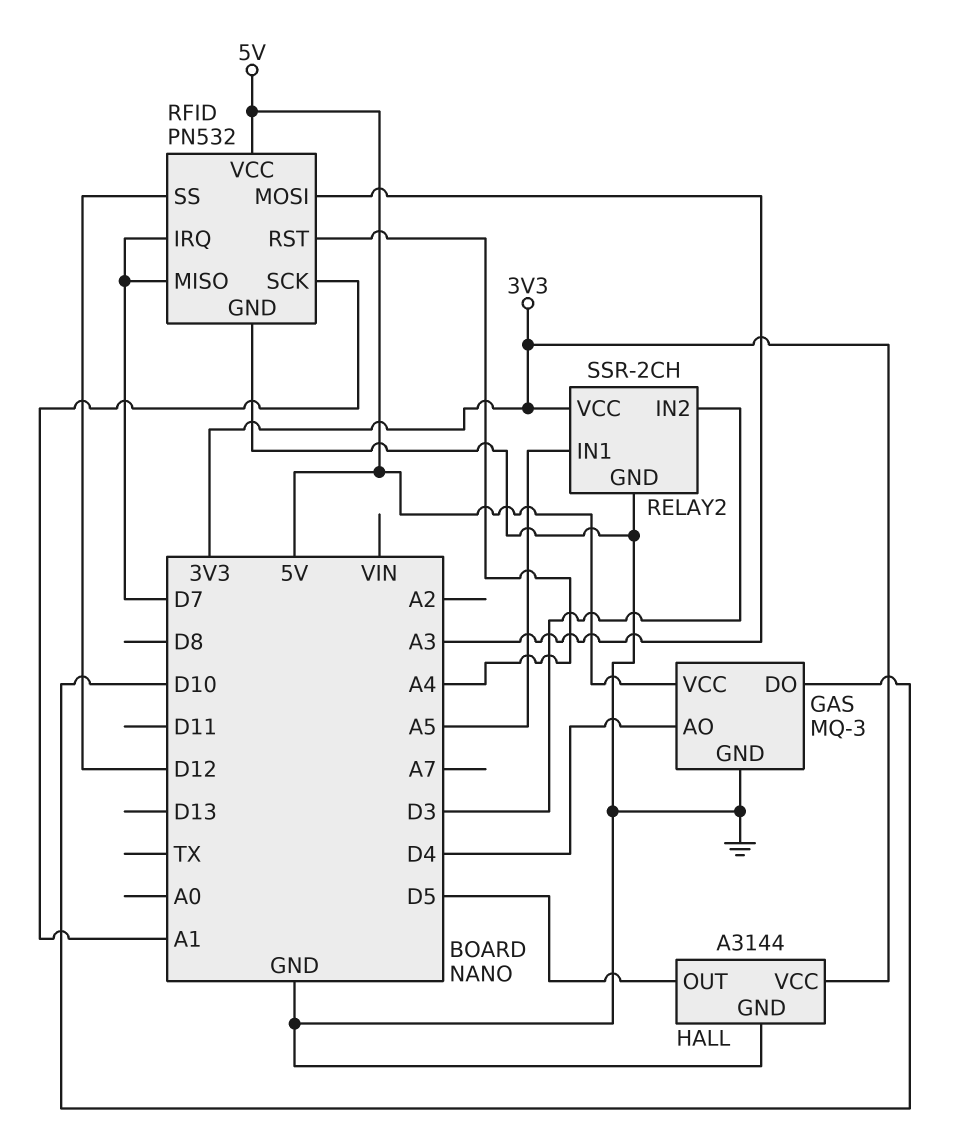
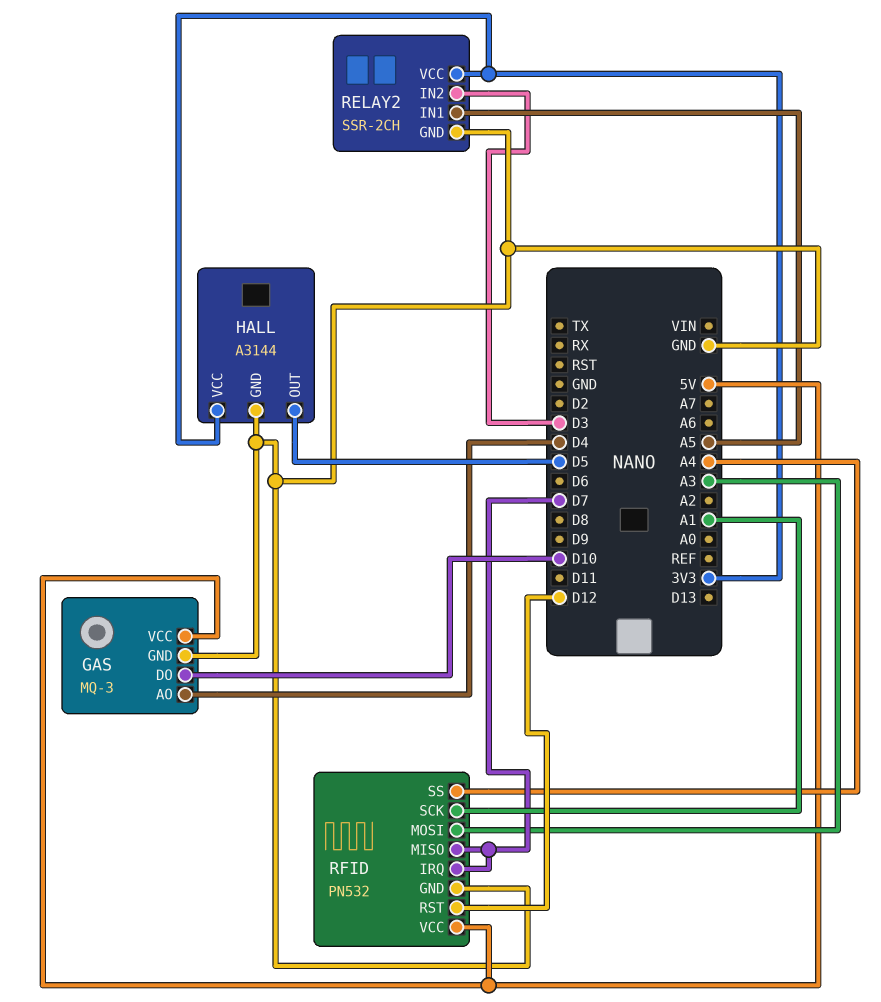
RFID pin RST: A4 -> D12
RFID pin SS: D12 -> A4

